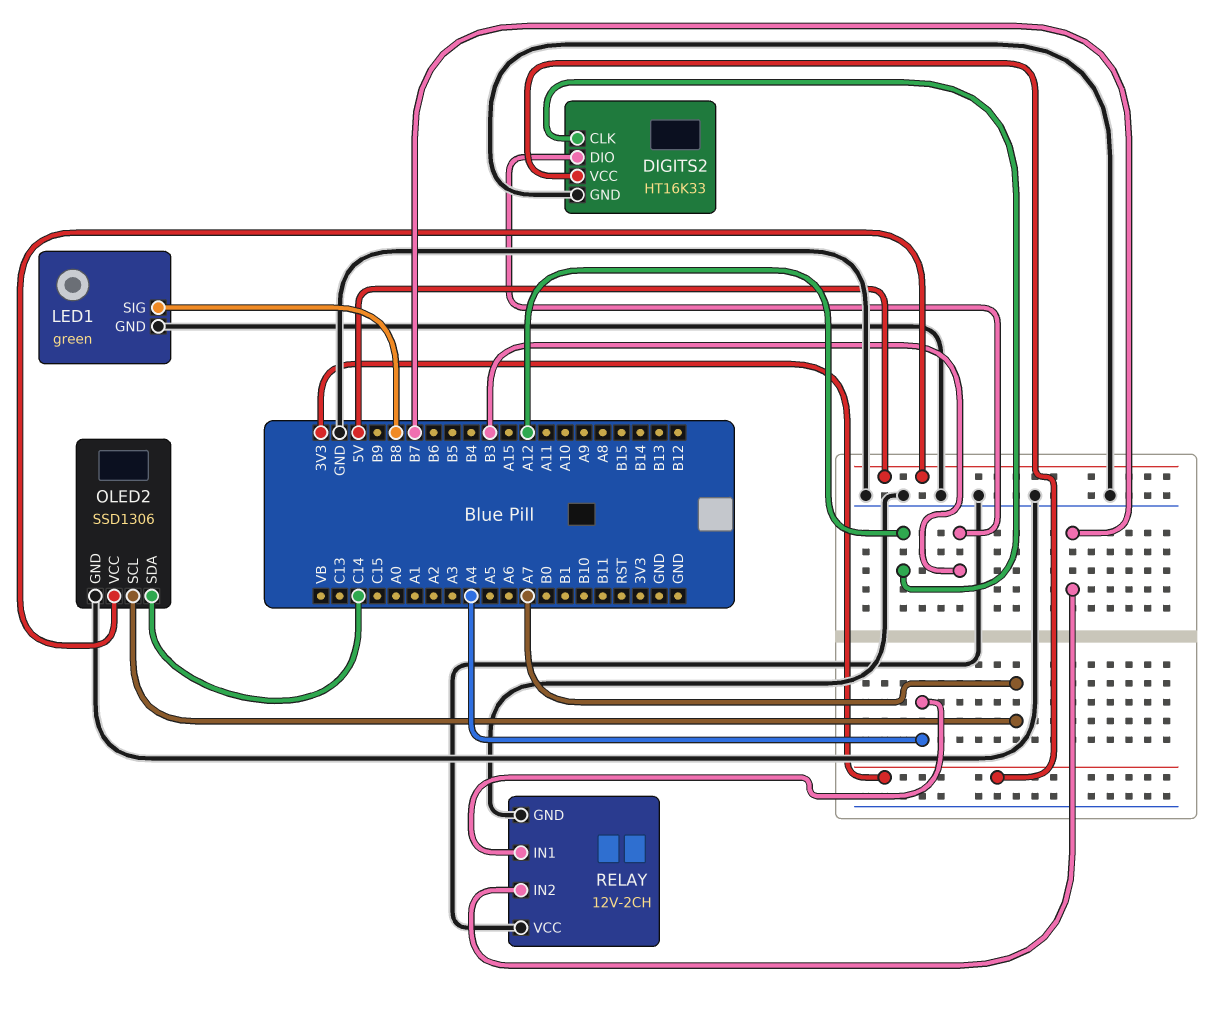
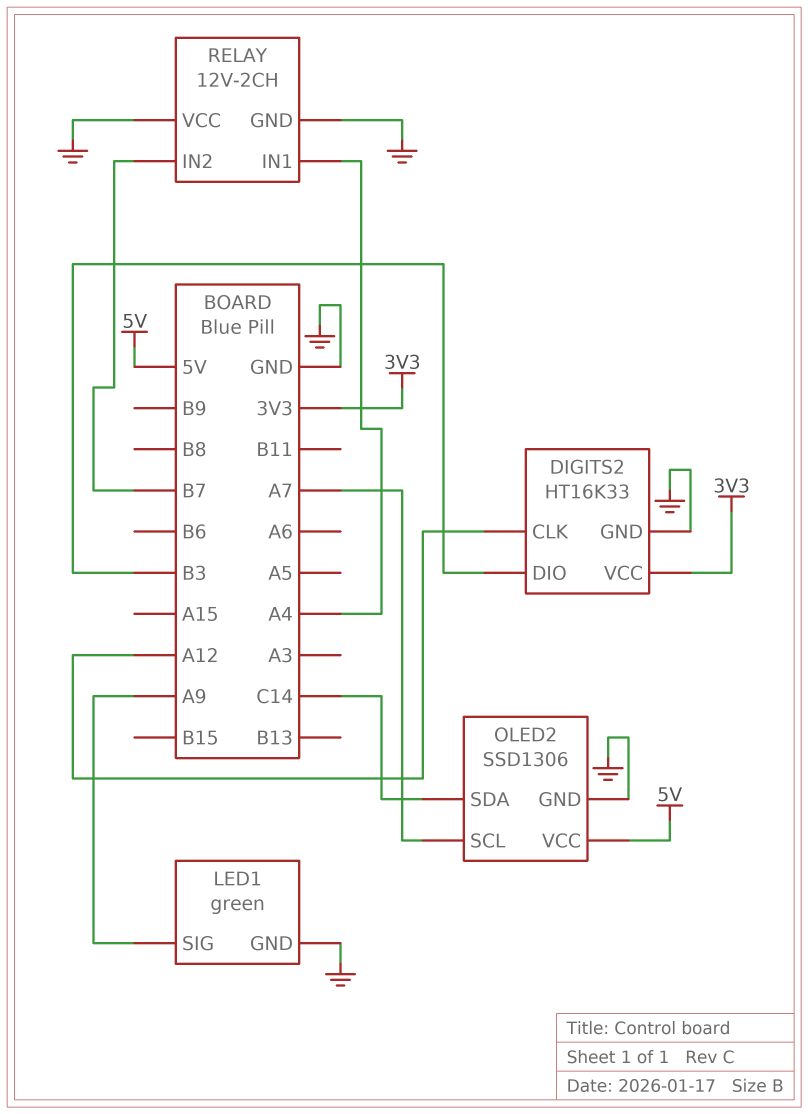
LED1 pin SIG: B8 -> A9

